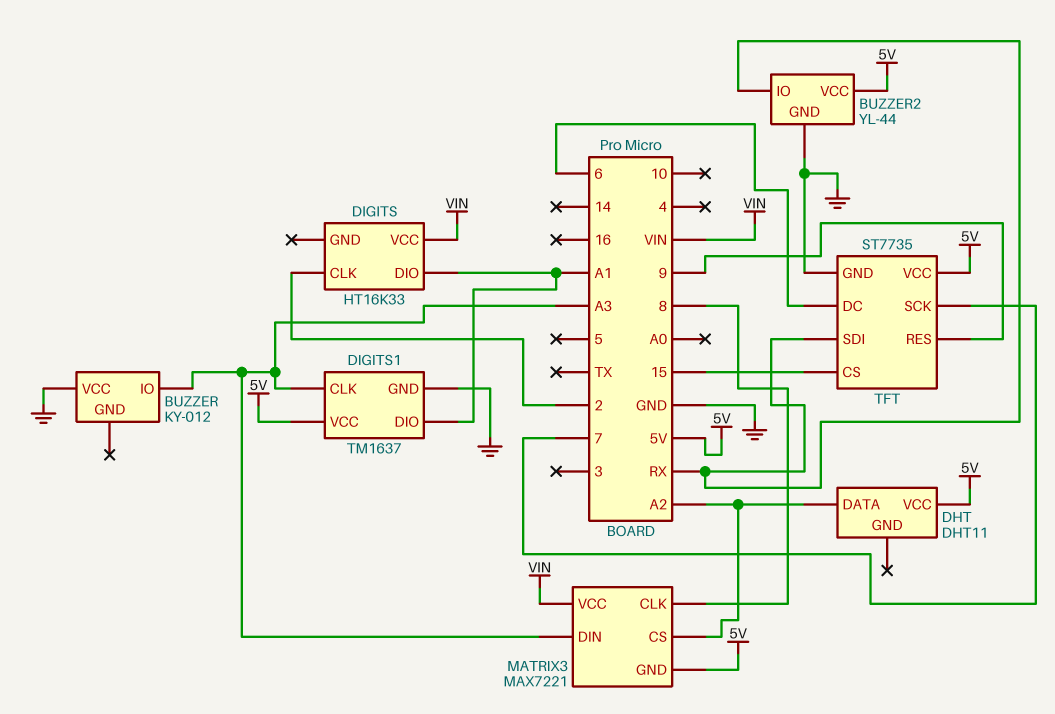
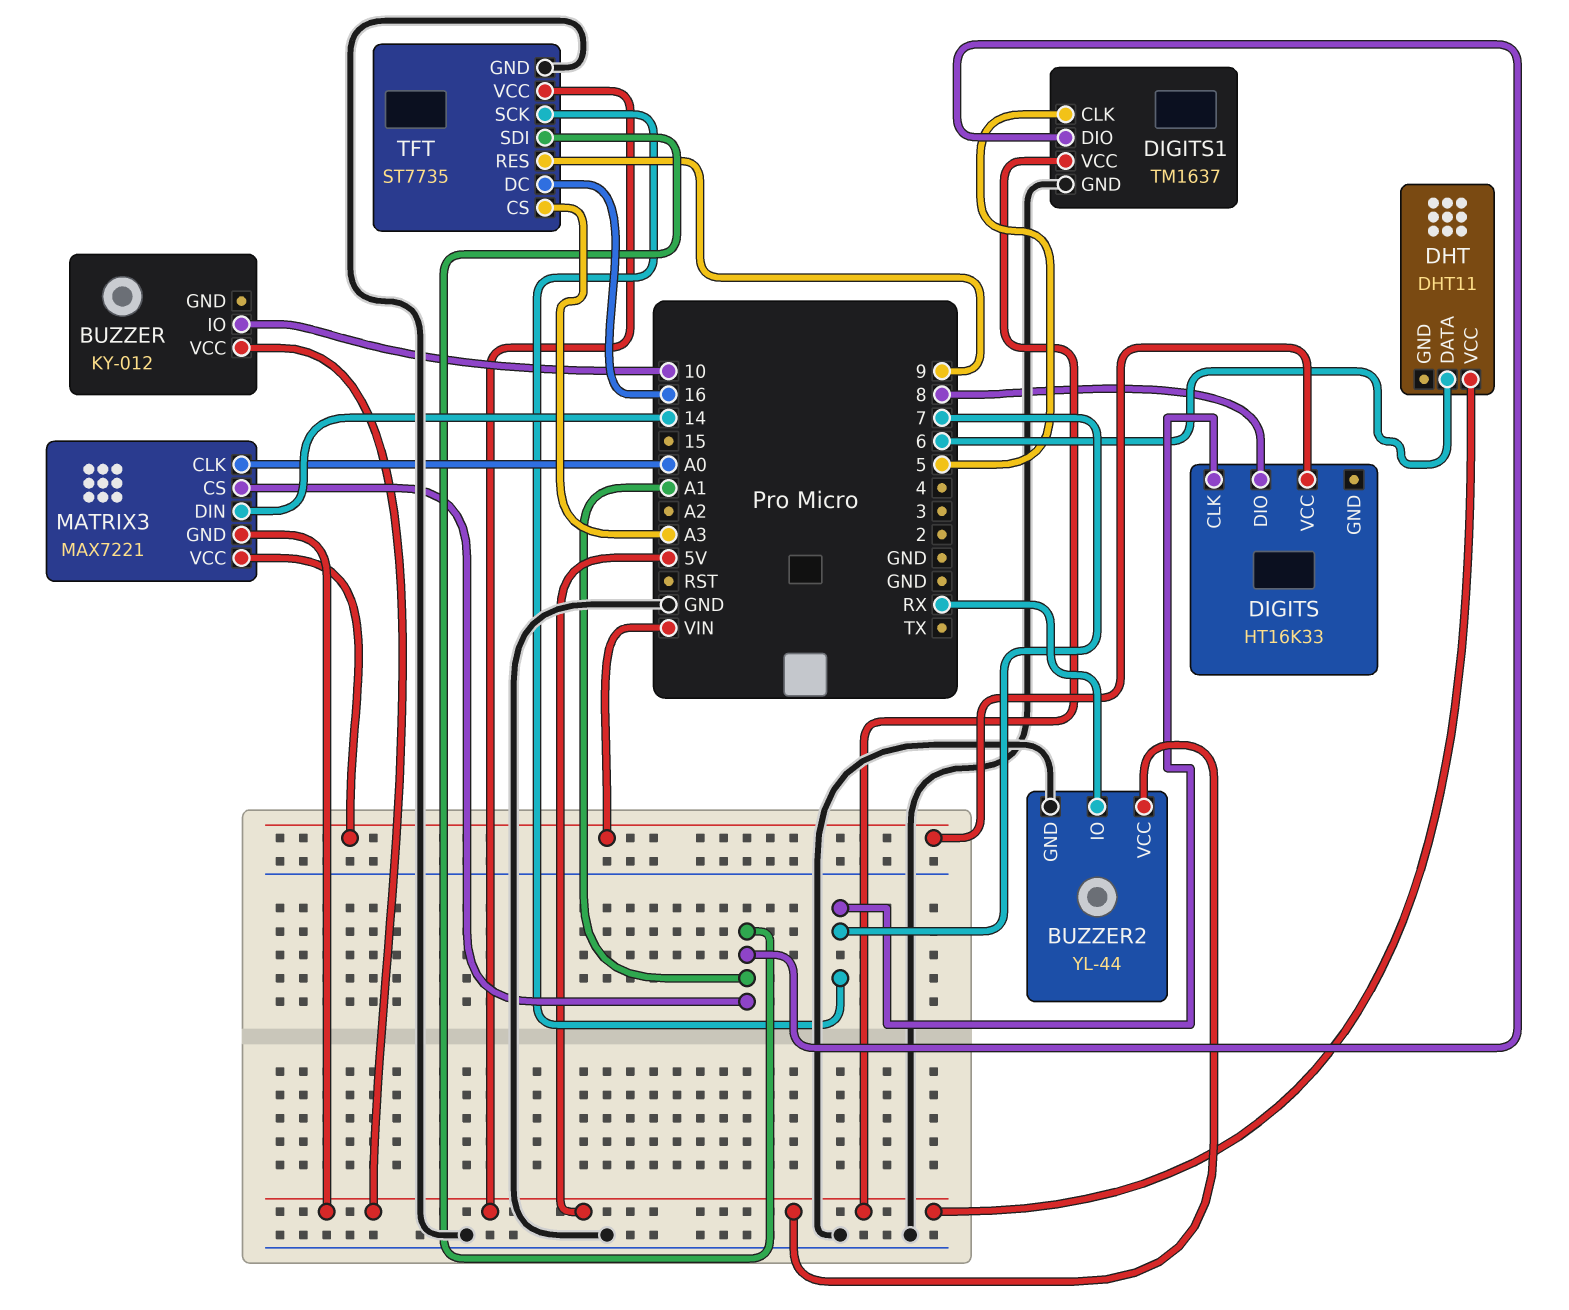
BUZZER pin IO: A3 -> 10
BUZZER pin VCC: GND -> 5V
DHT pin DATA: A2 -> 6
DIGITS pin CLK: 2 -> 7
DIGITS pin DIO: A1 -> 8
DIGITS1 pin CLK: A3 -> 5
MATRIX3 pin CLK: 8 -> A0
MATRIX3 pin CS: A2 -> A1
MATRIX3 pin DIN: A3 -> 14
TFT pin CS: 15 -> A3
TFT pin DC: 6 -> 16
TFT pin SDI: RX -> A1

